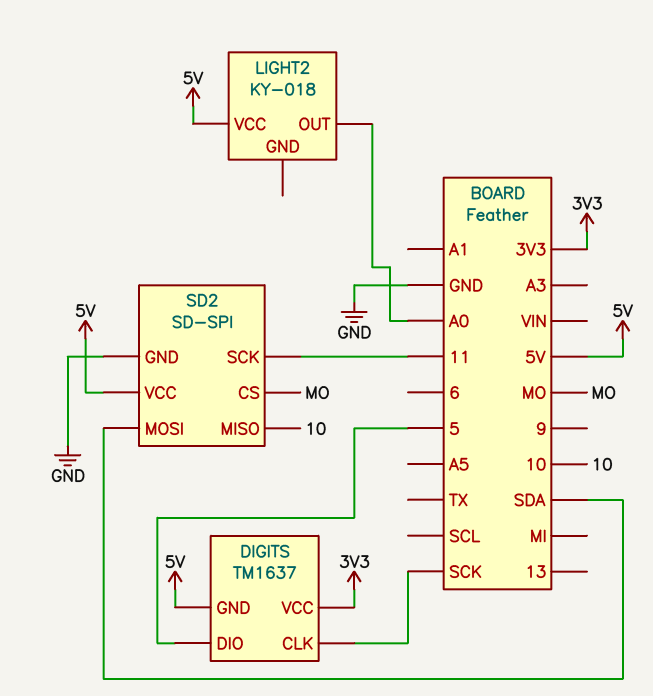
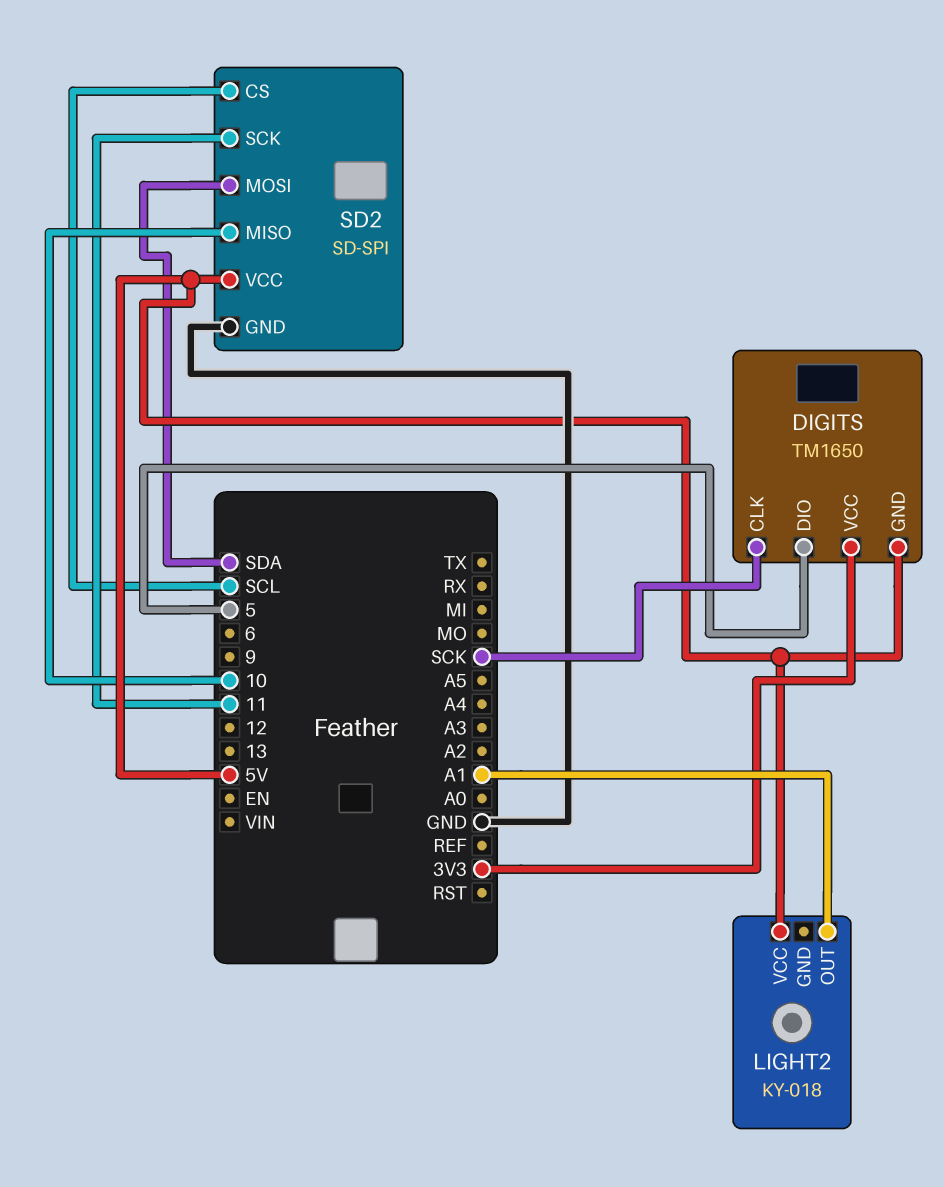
DIGITS: TM1637 -> TM1650
LIGHT2 pin OUT: A0 -> A1
SD2 pin CS: MO -> SCL

